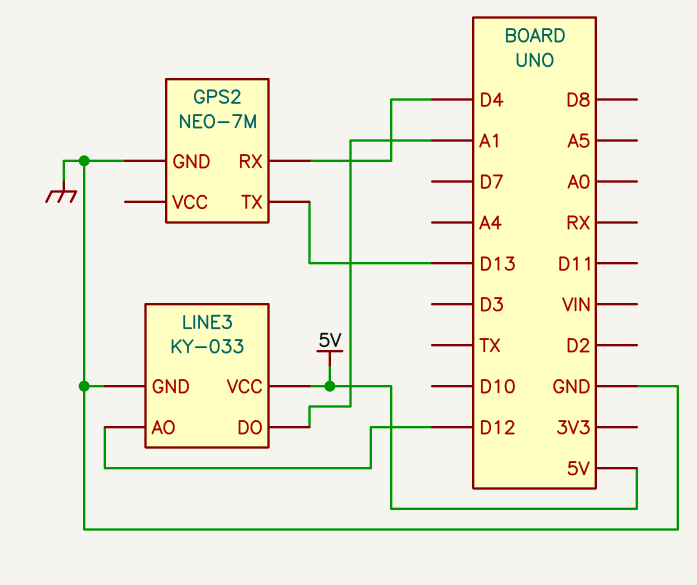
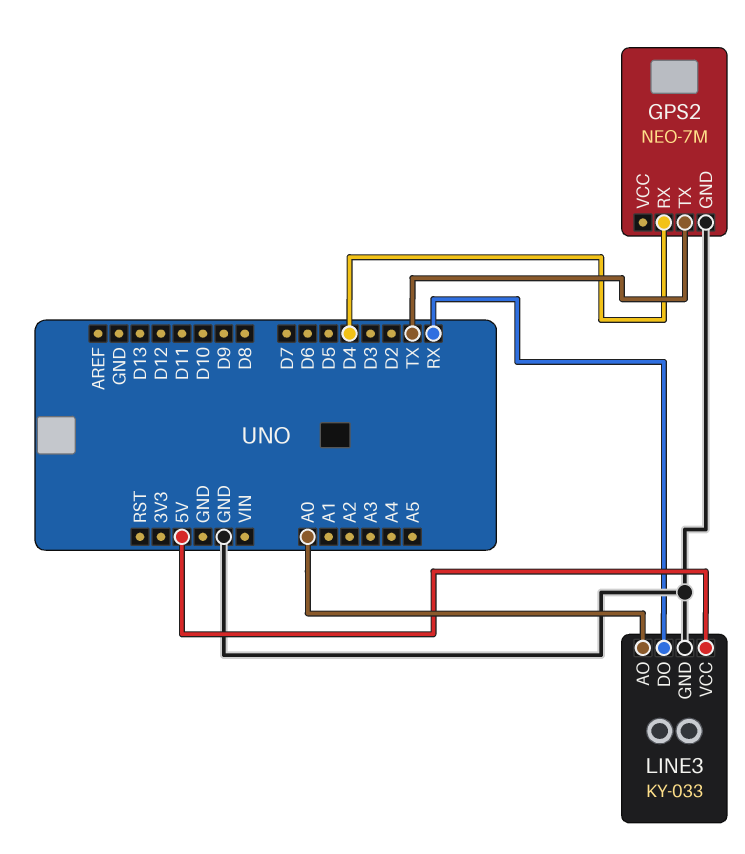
GPS2 pin TX: D13 -> TX
LINE3 pin AO: D12 -> A0
LINE3 pin DO: A1 -> RX

